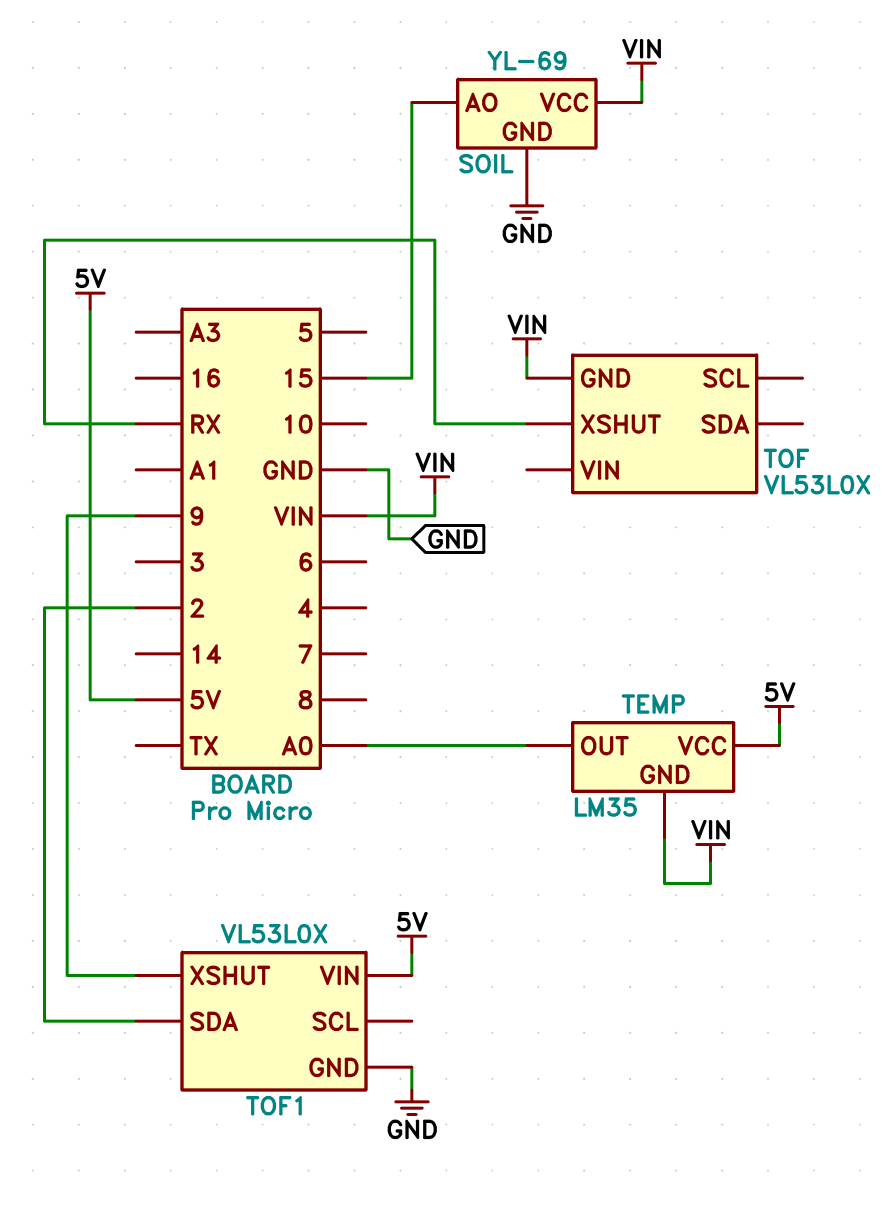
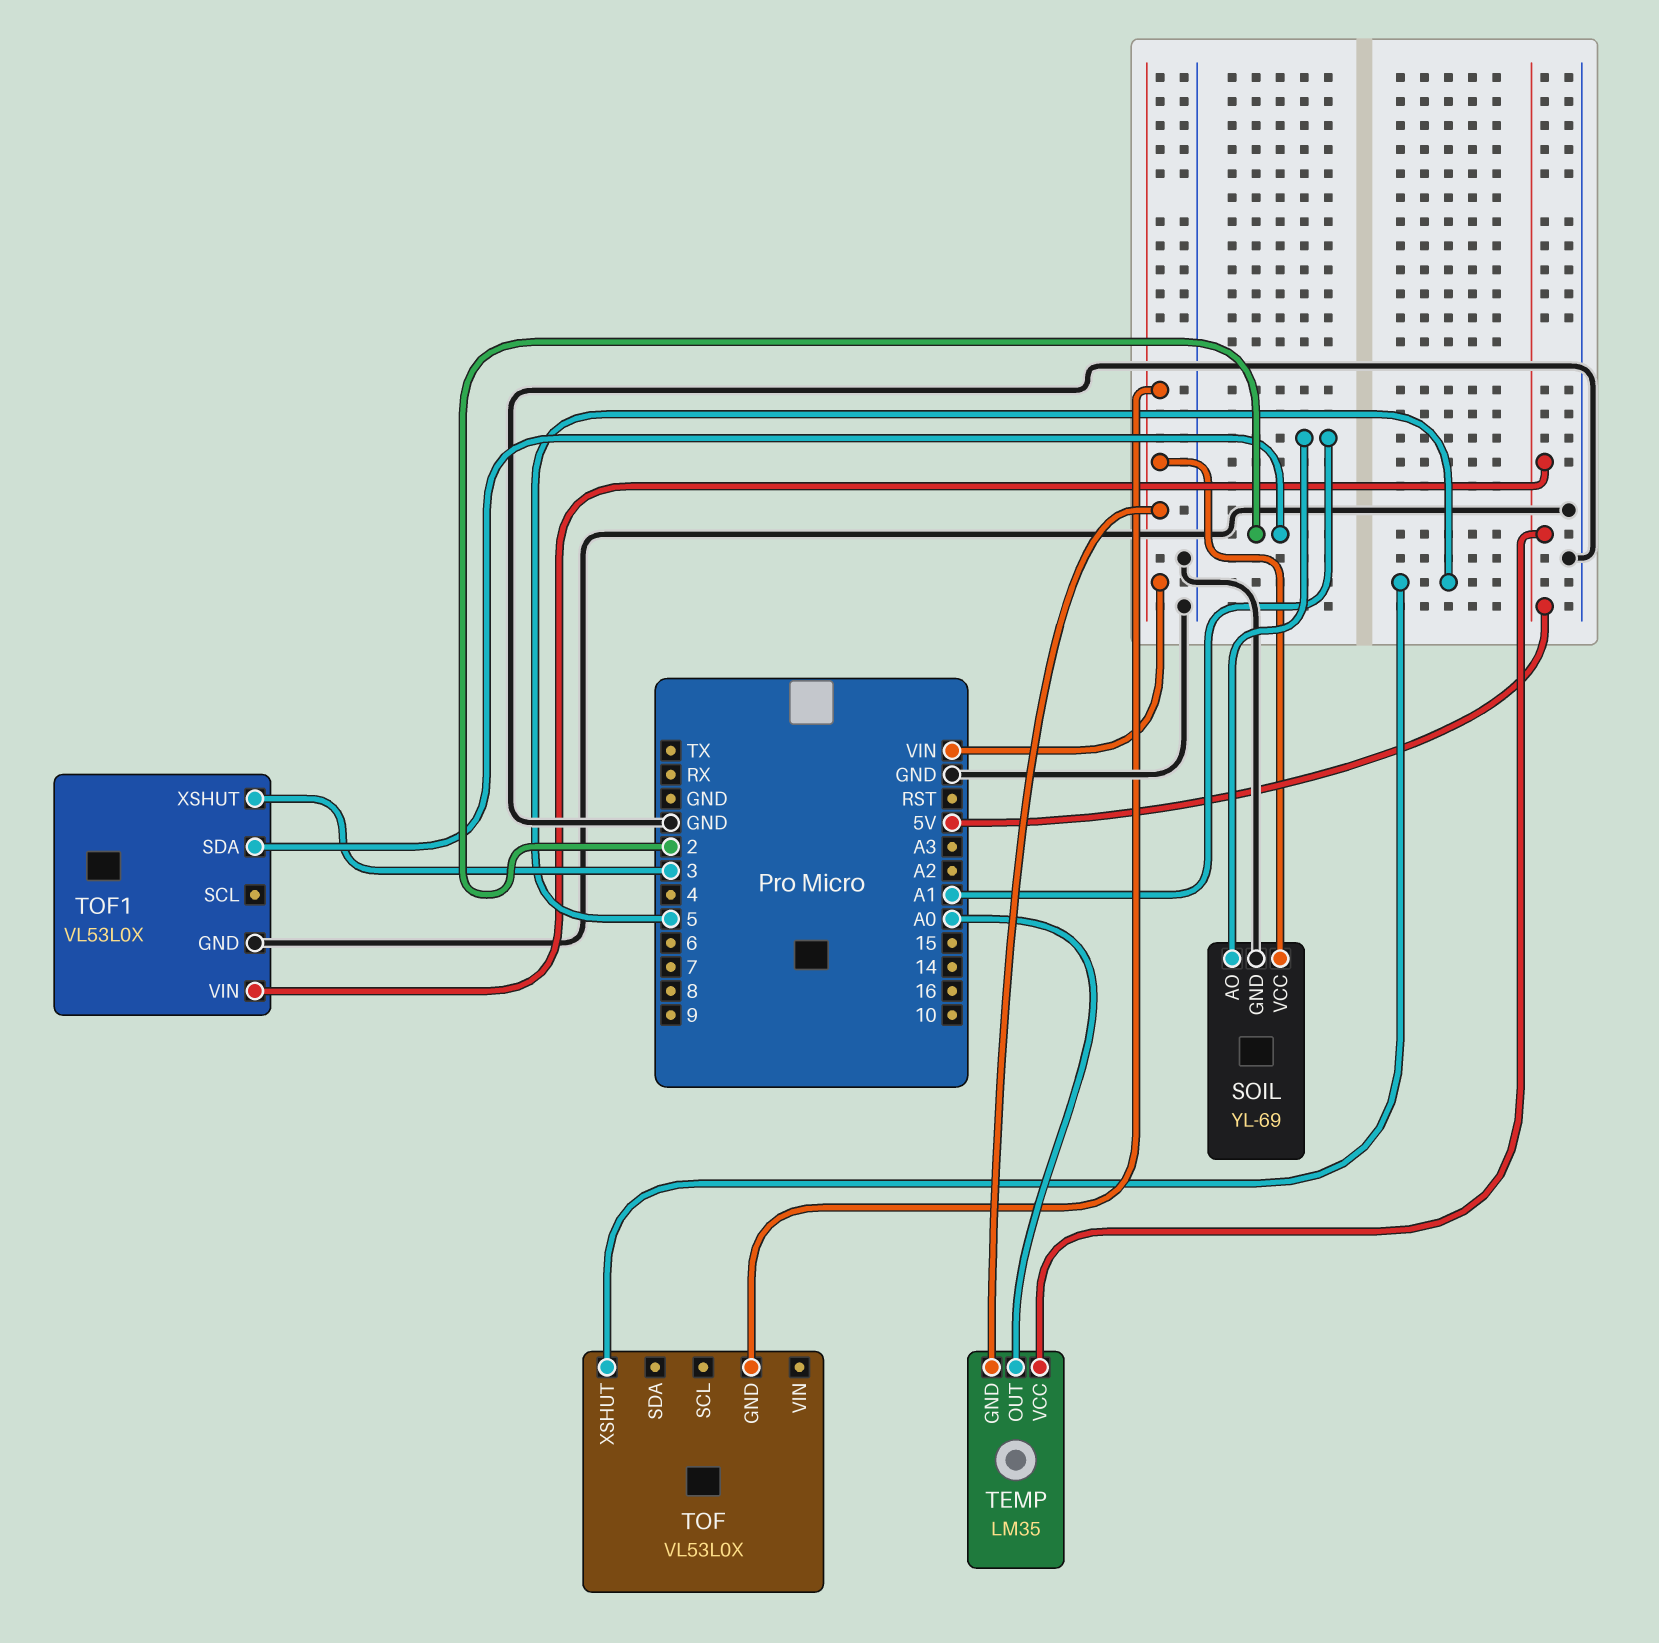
SOIL pin AO: 15 -> A1
TOF pin XSHUT: RX -> 5
TOF1 pin XSHUT: 9 -> 3

